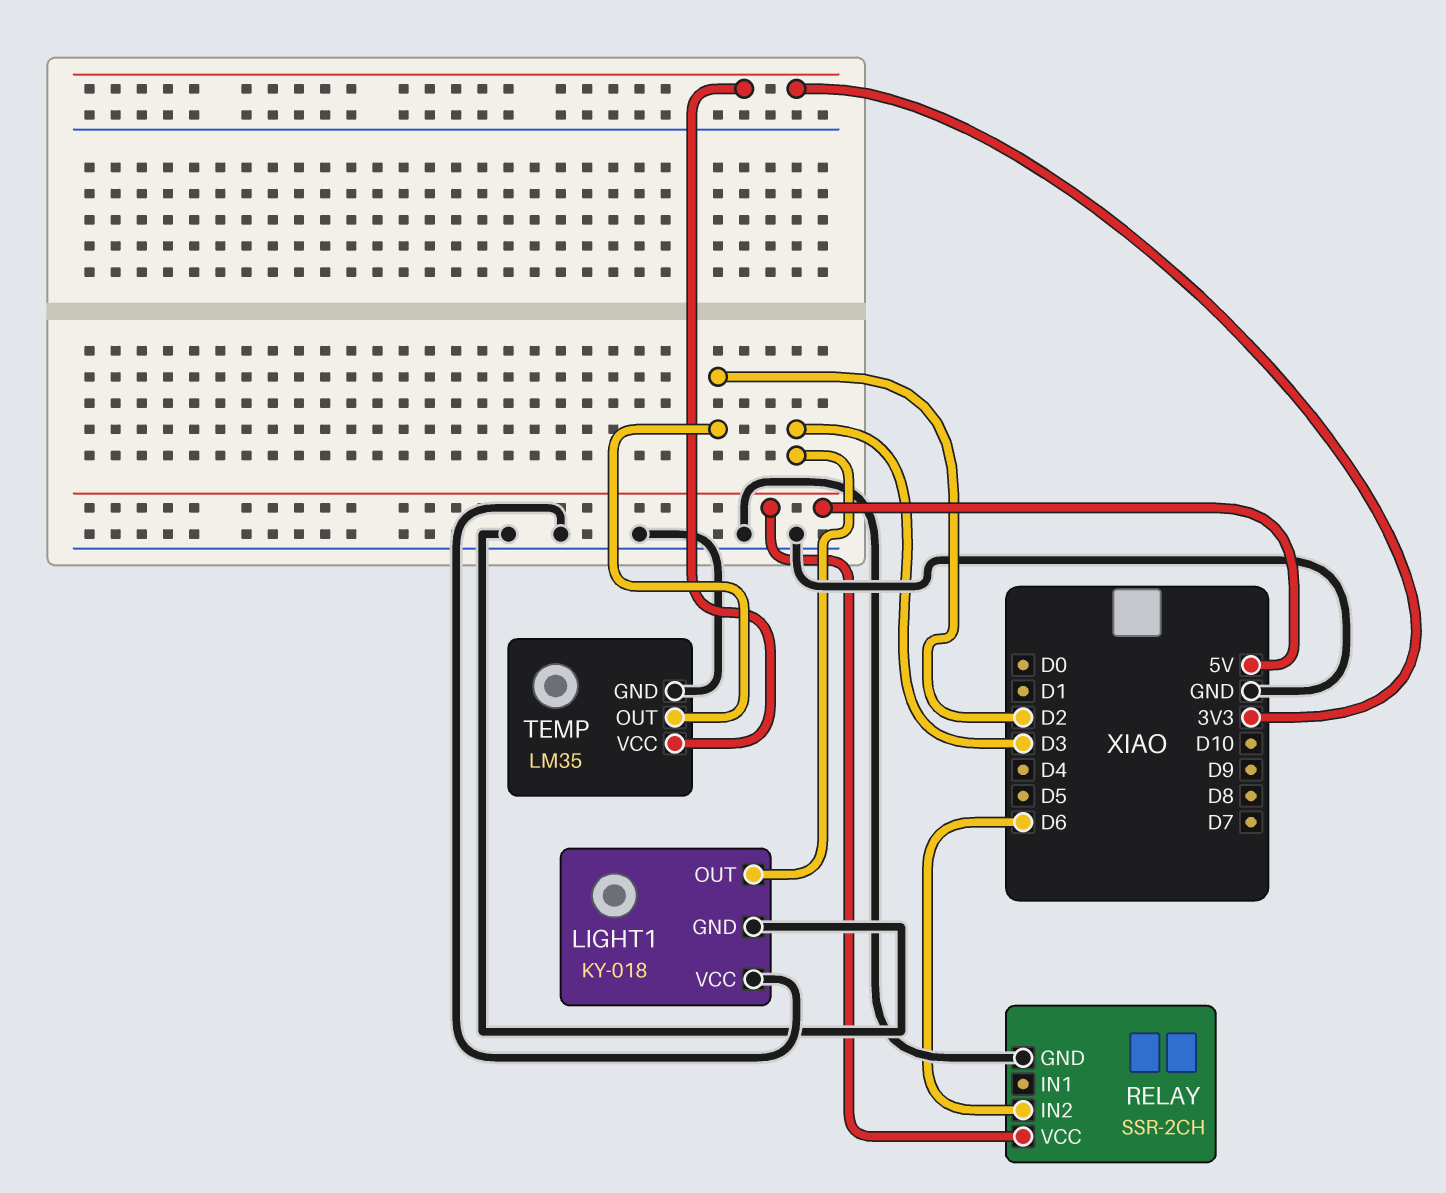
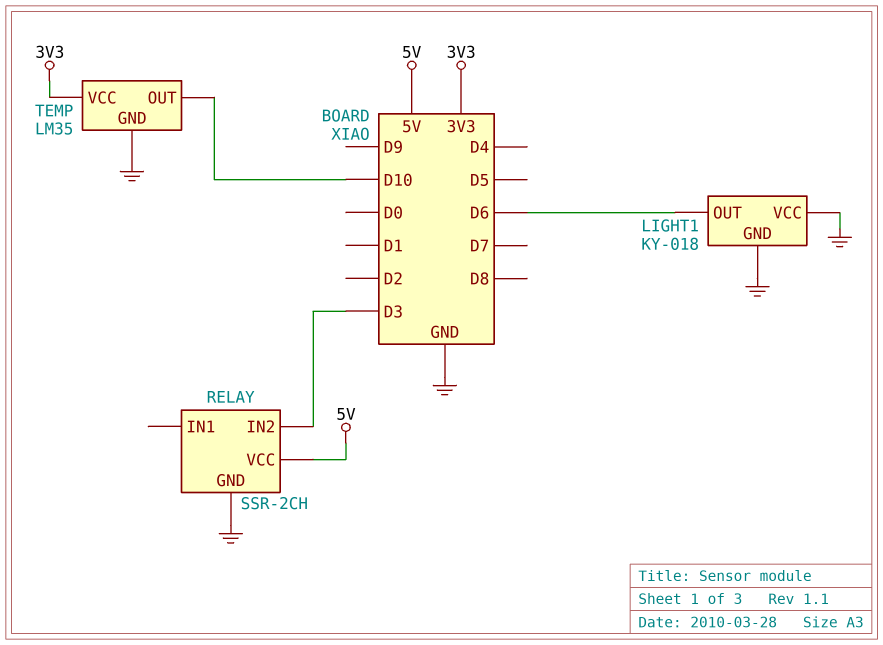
LIGHT1 pin OUT: D3 -> D6
RELAY pin IN2: D6 -> D3
TEMP pin OUT: D2 -> D10

